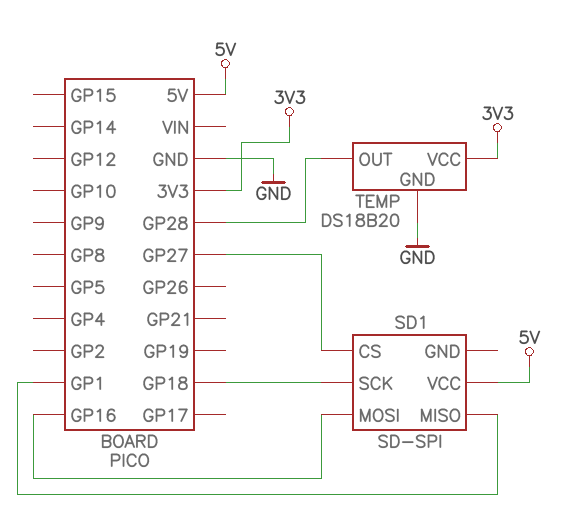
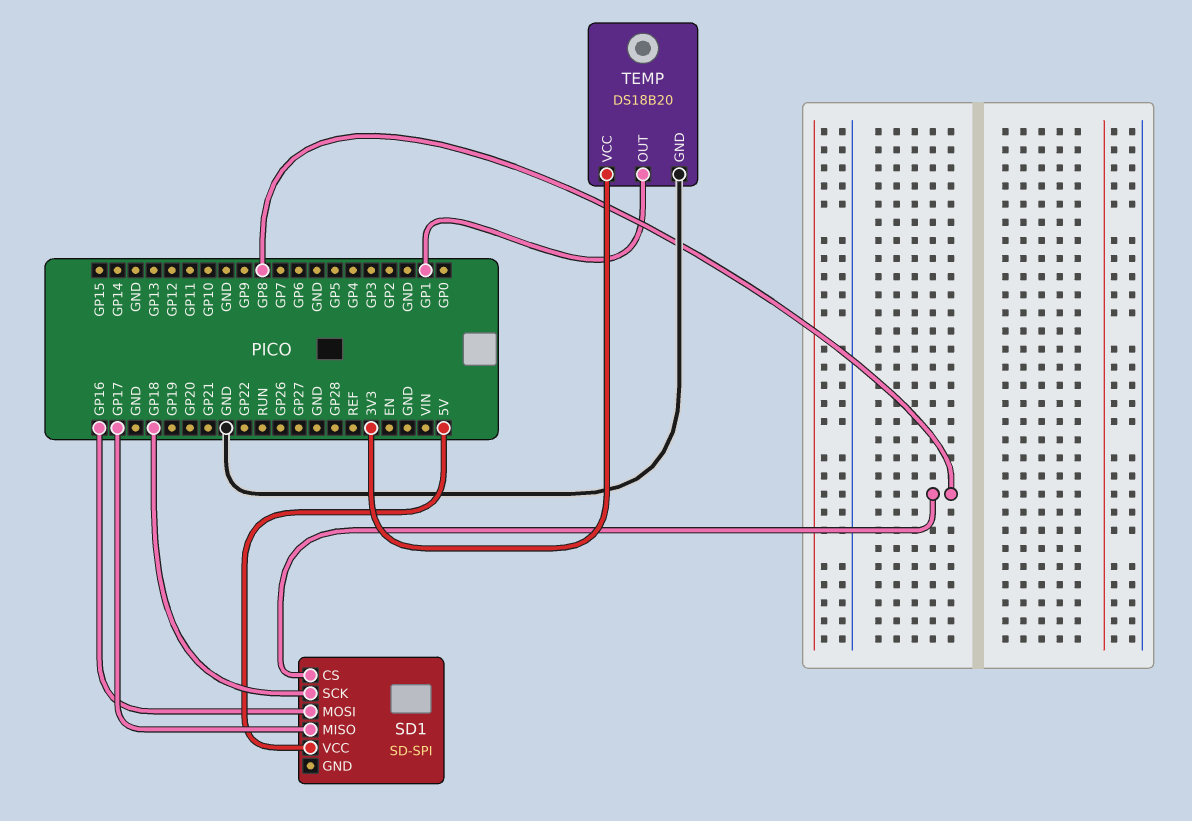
SD1 pin CS: GP27 -> GP8
SD1 pin MISO: GP1 -> GP17
TEMP pin OUT: GP28 -> GP1

